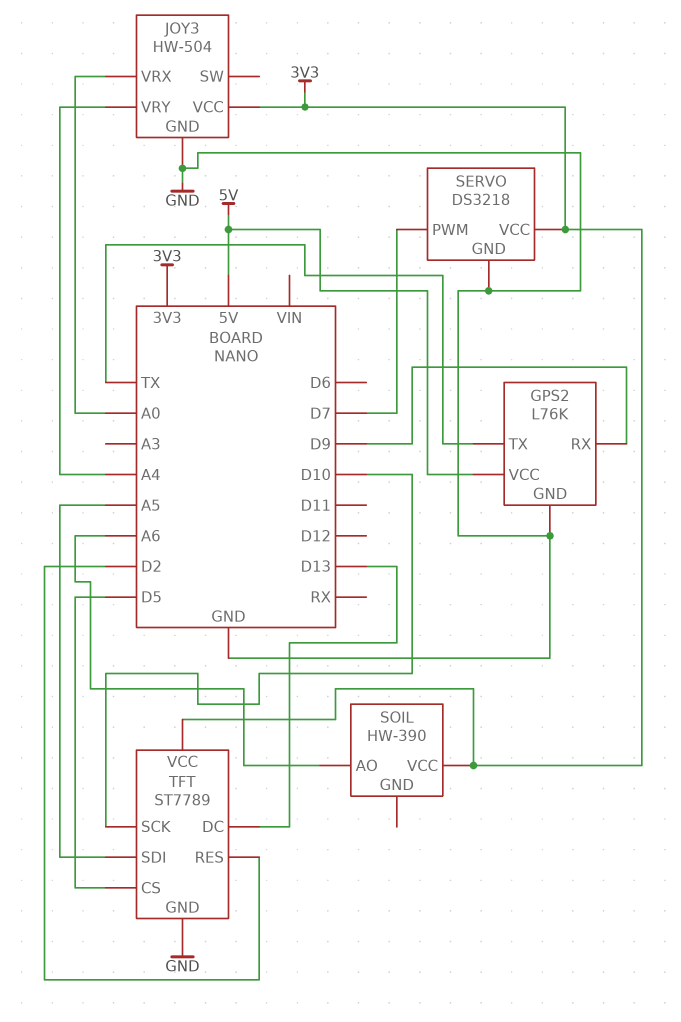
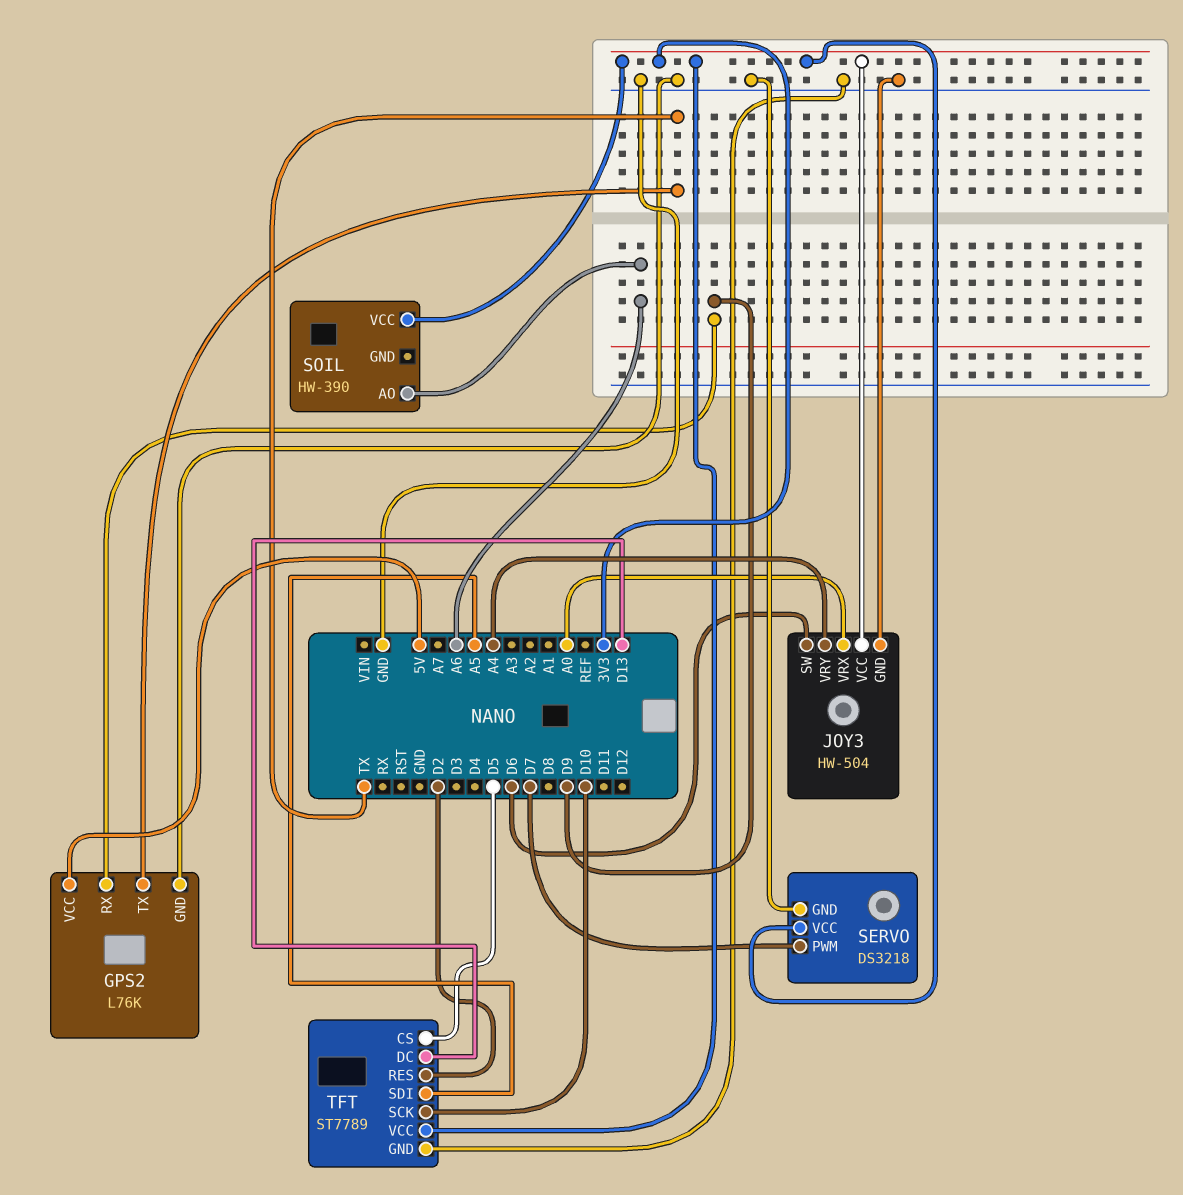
JOY3 pin SW: none -> D6

